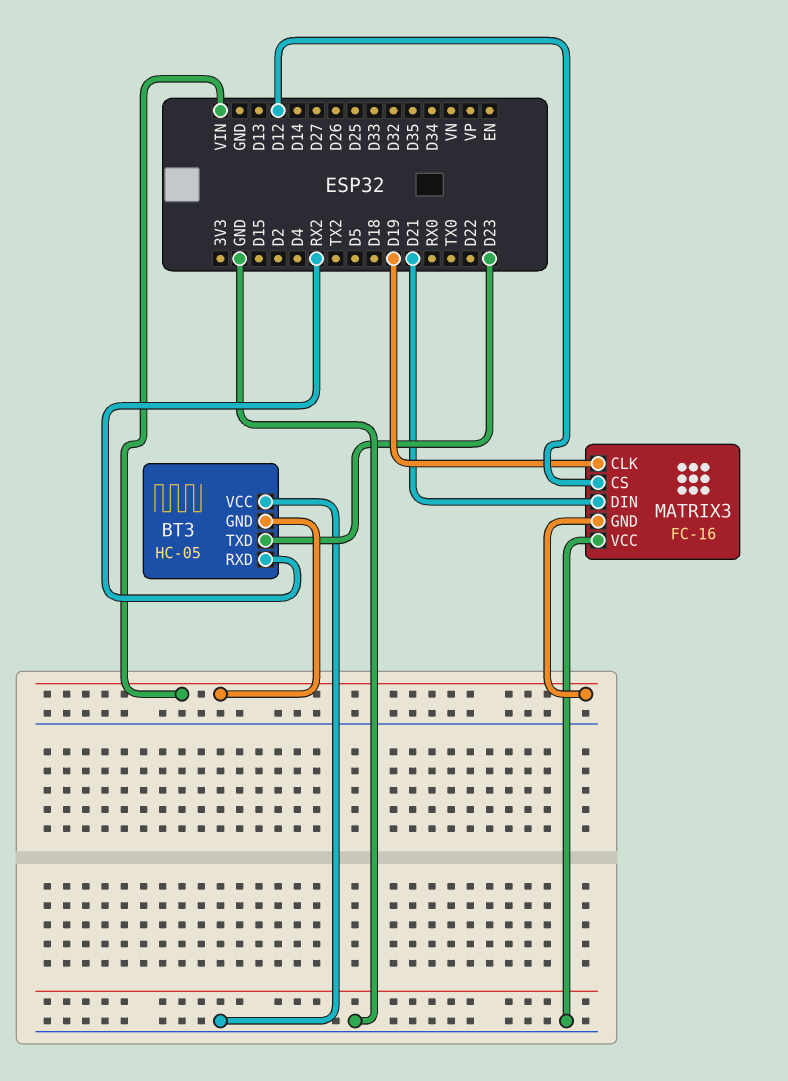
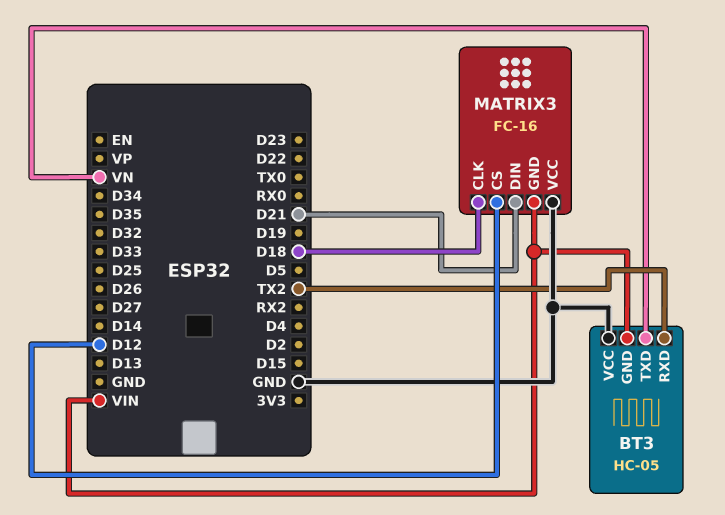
BT3 pin RXD: RX2 -> TX2
BT3 pin TXD: D23 -> VN
MATRIX3 pin CLK: D19 -> D18

